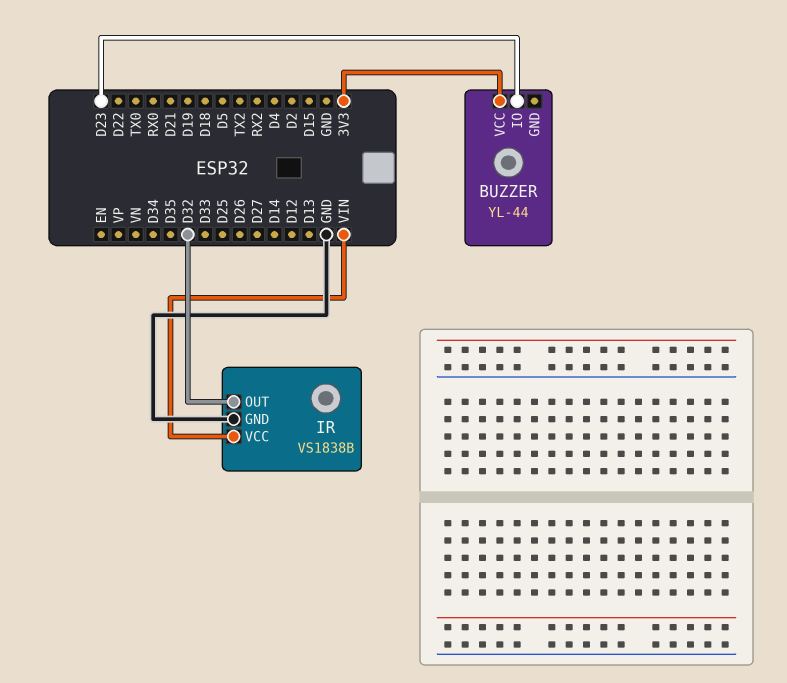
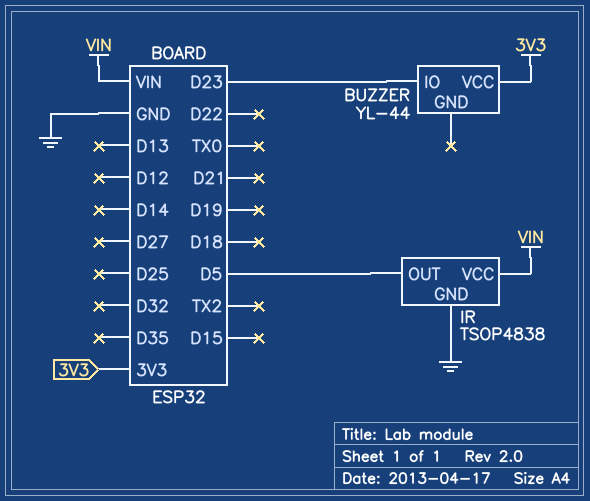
IR: VS1838B -> TSOP4838
IR pin OUT: D32 -> D5

